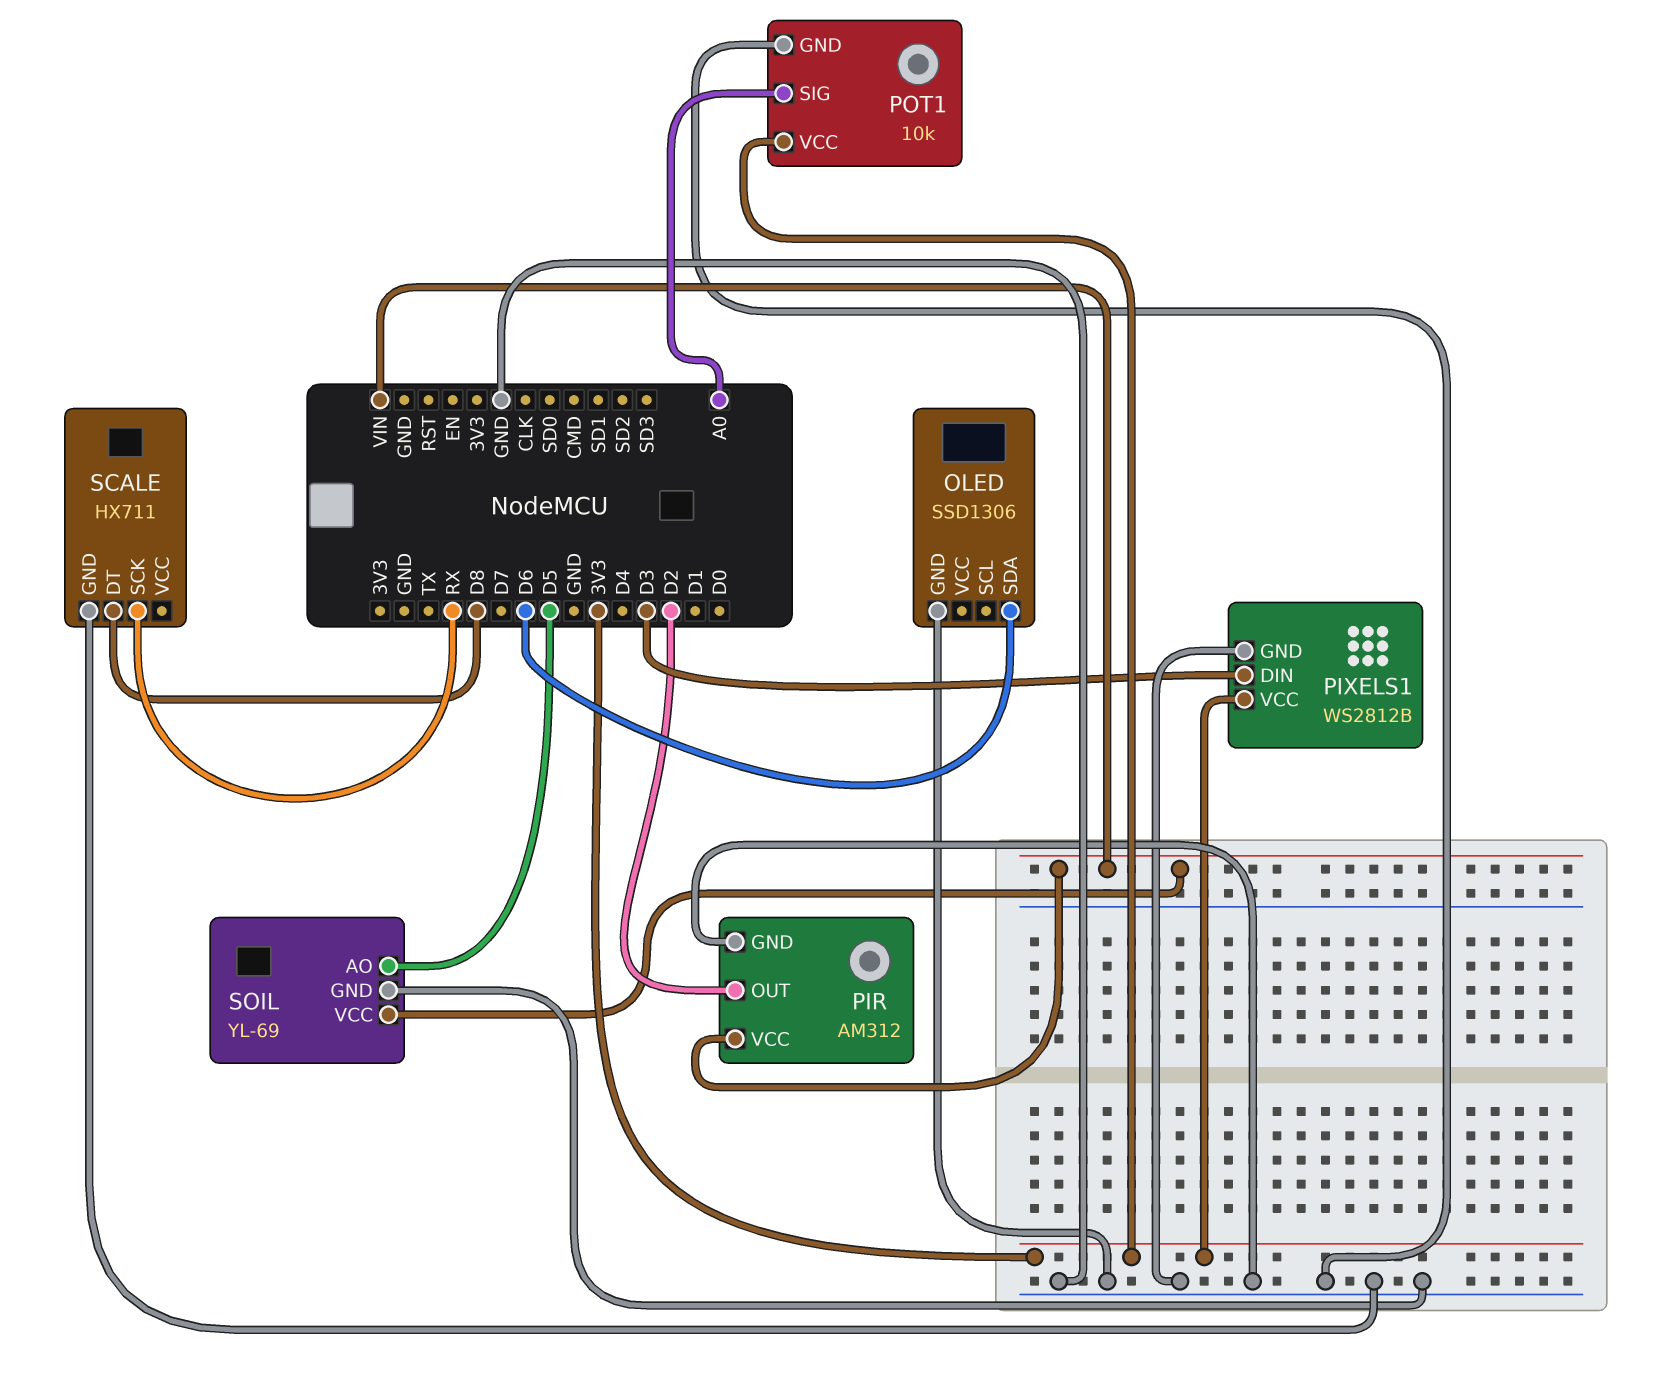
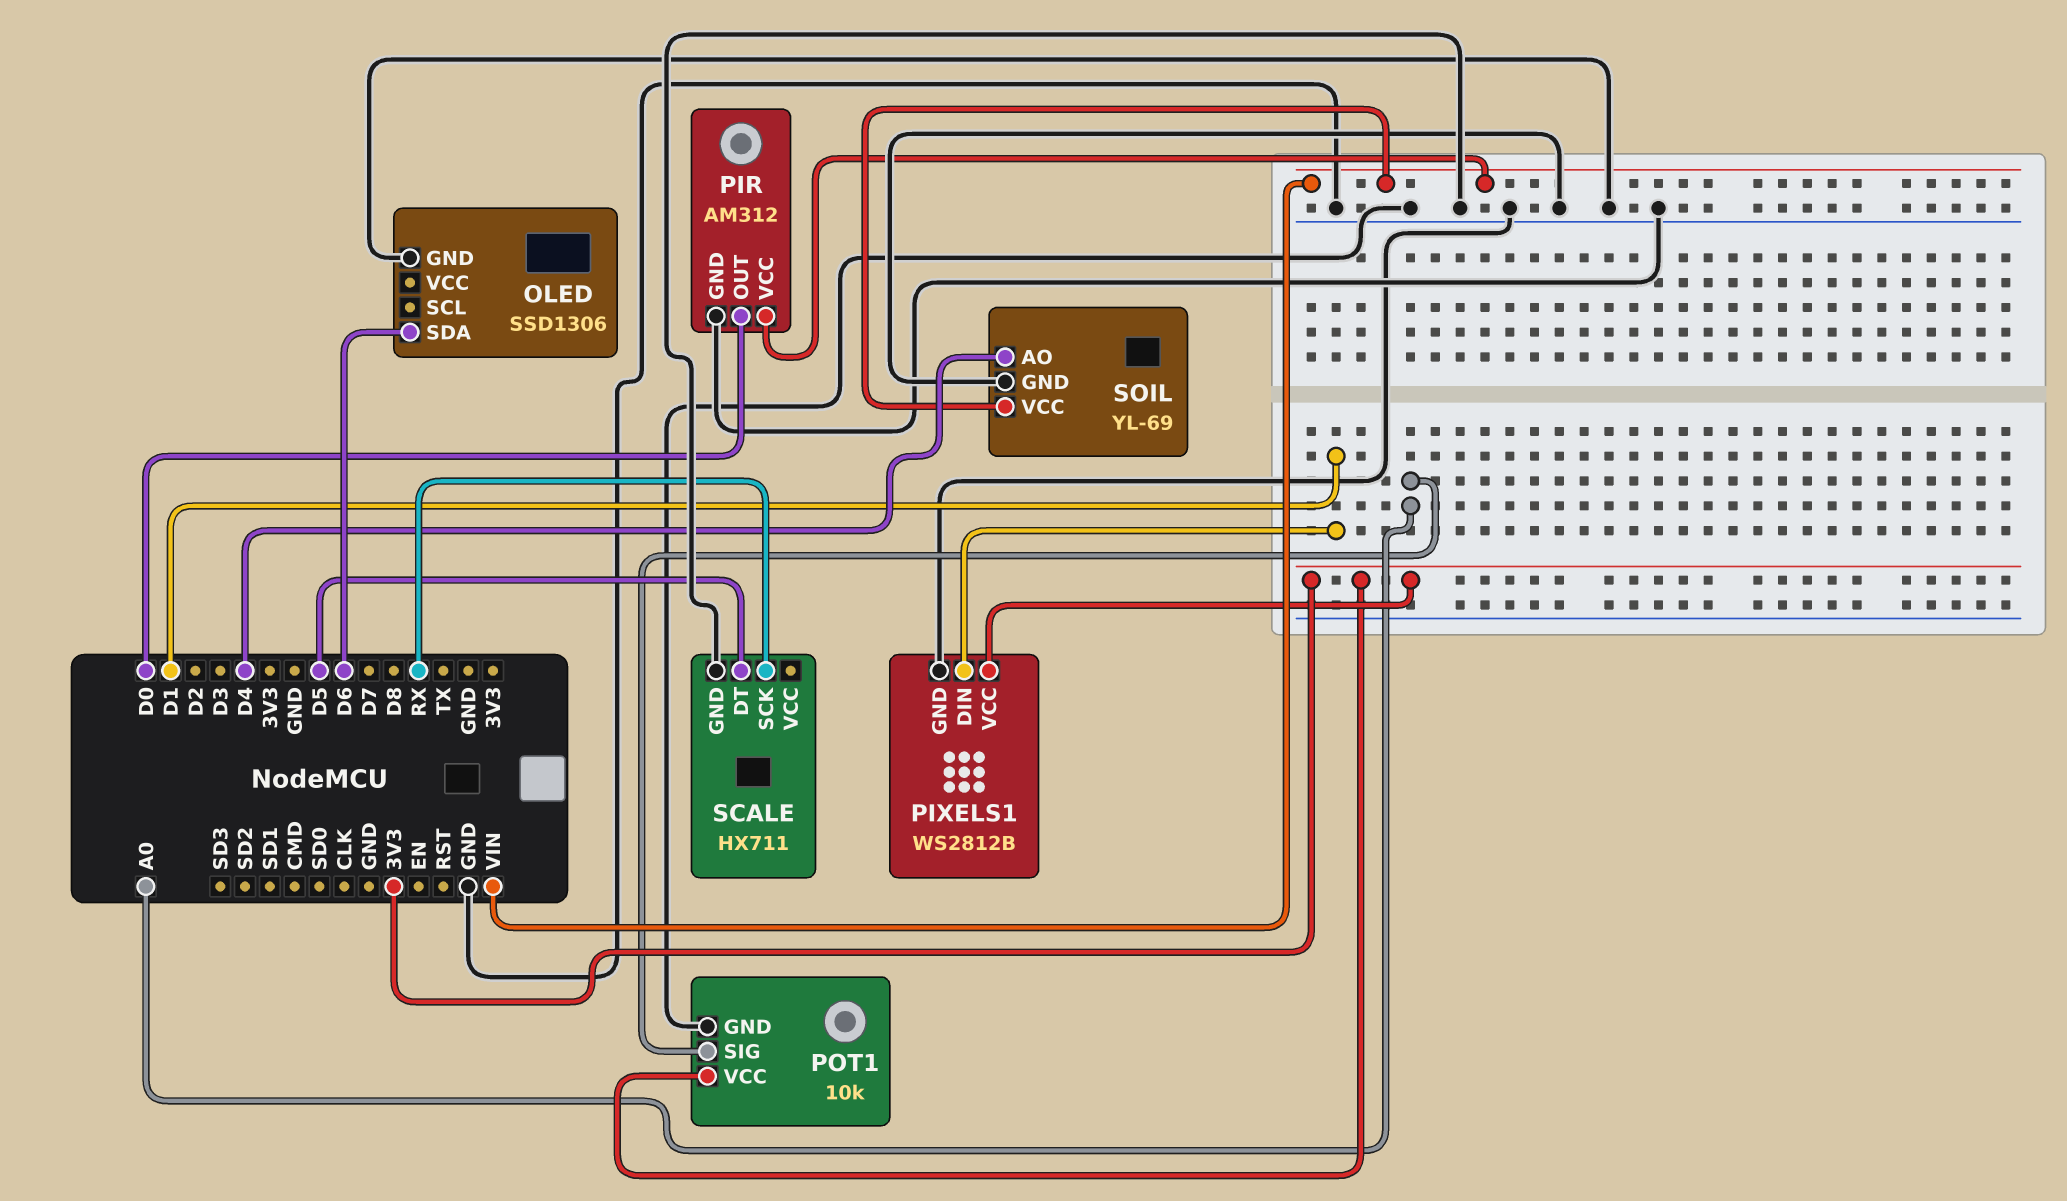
PIR pin OUT: D2 -> D0
PIXELS1 pin DIN: D3 -> D1
SCALE pin DT: D8 -> D5
SOIL pin AO: D5 -> D4

